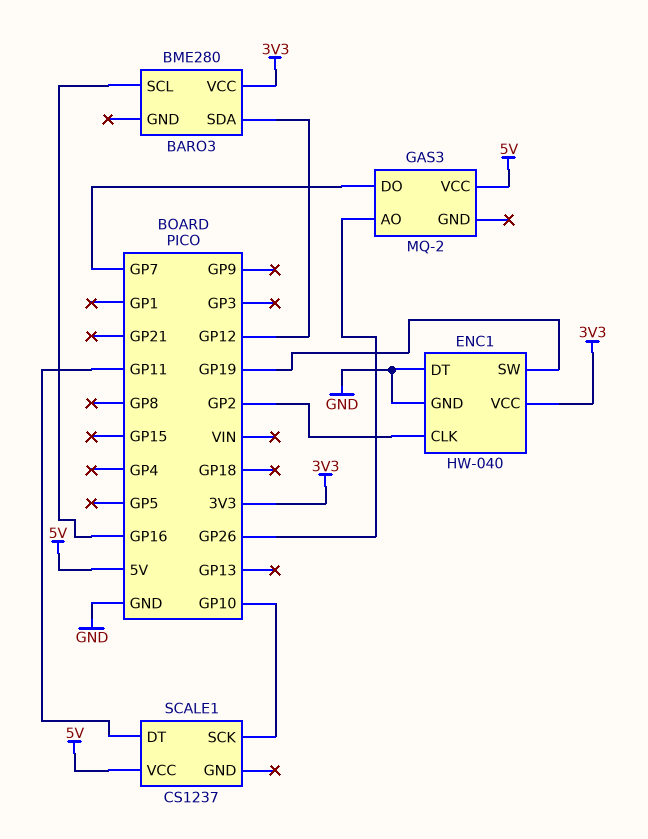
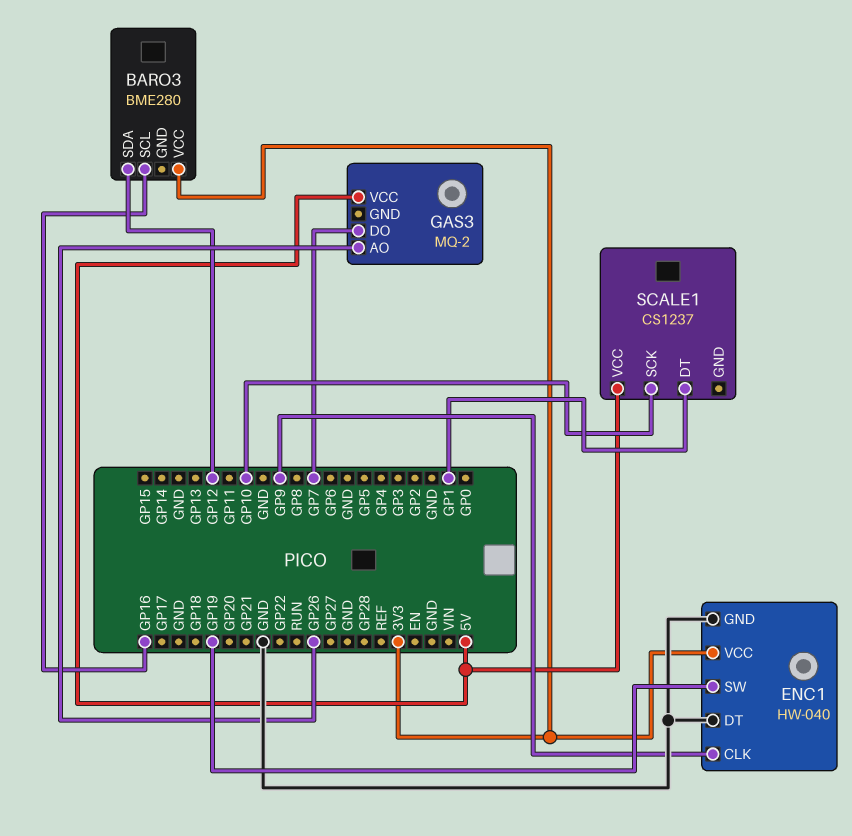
ENC1 pin CLK: GP2 -> GP9
SCALE1 pin DT: GP11 -> GP1

